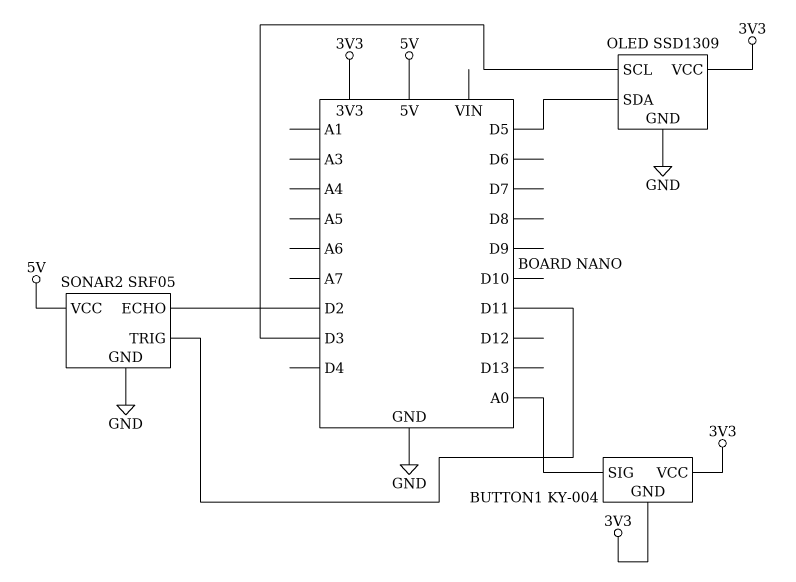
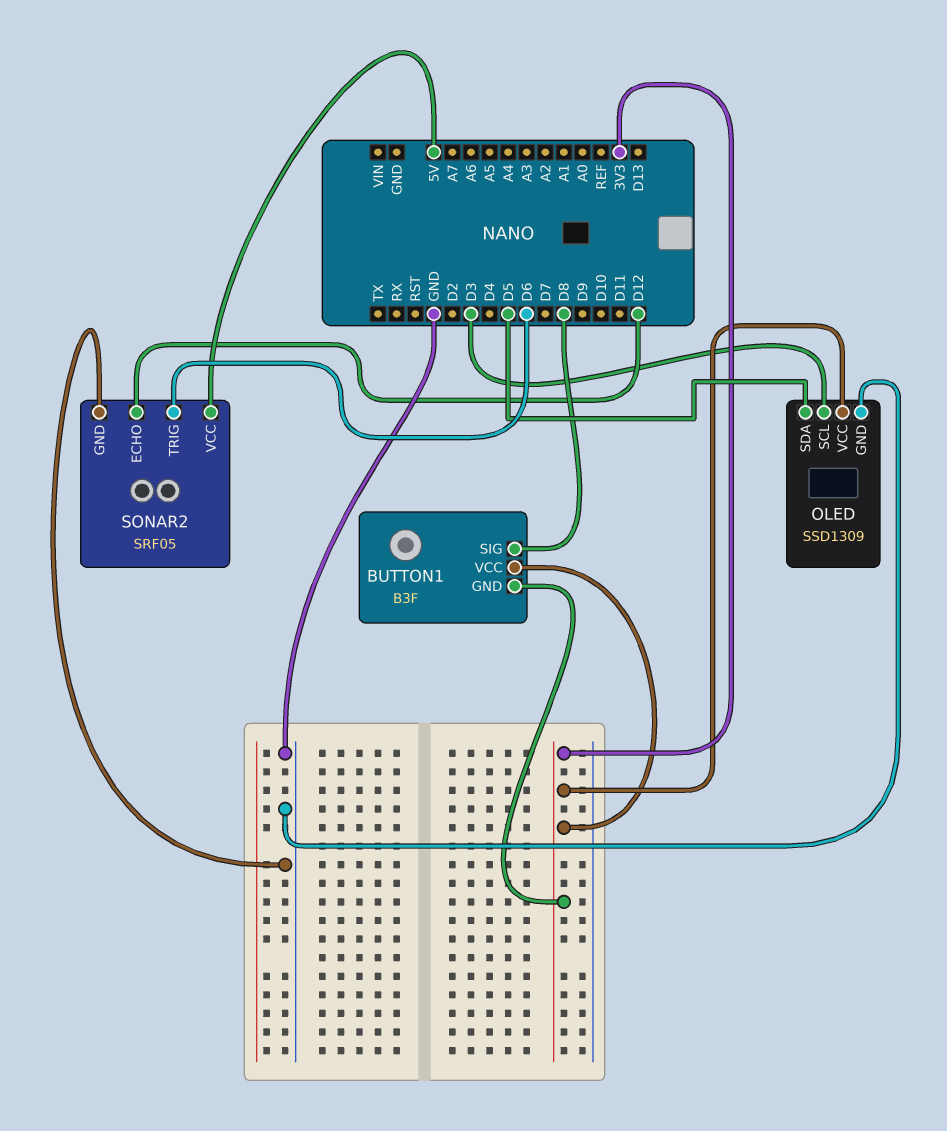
BUTTON1: KY-004 -> B3F
BUTTON1 pin SIG: A0 -> D8
SONAR2 pin ECHO: D2 -> D12
SONAR2 pin TRIG: D11 -> D6

